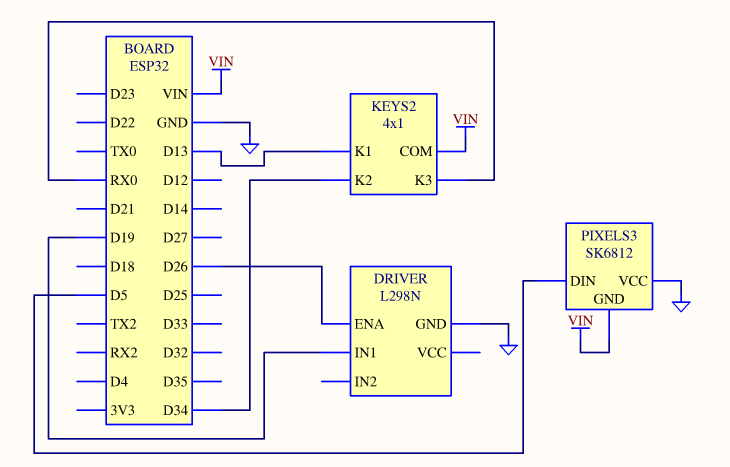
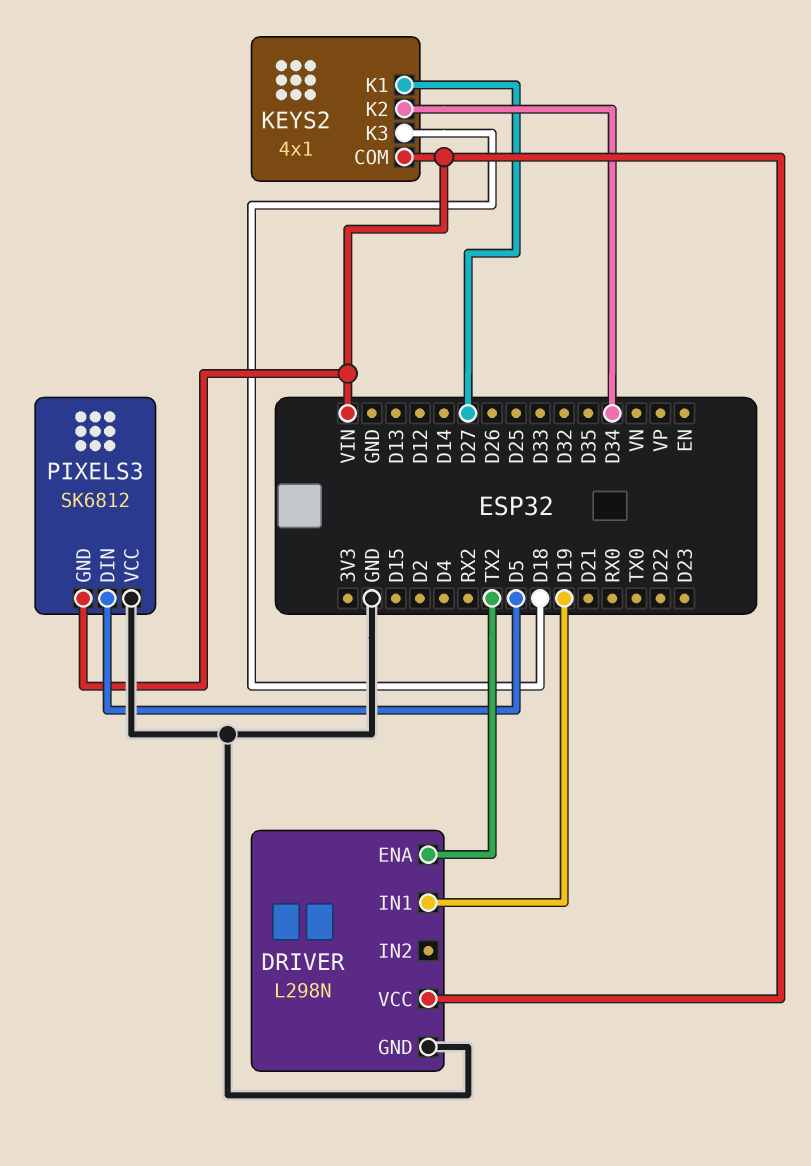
DRIVER pin ENA: D26 -> TX2
DRIVER pin VCC: none -> VIN
KEYS2 pin K1: D13 -> D27
KEYS2 pin K3: RX0 -> D18

